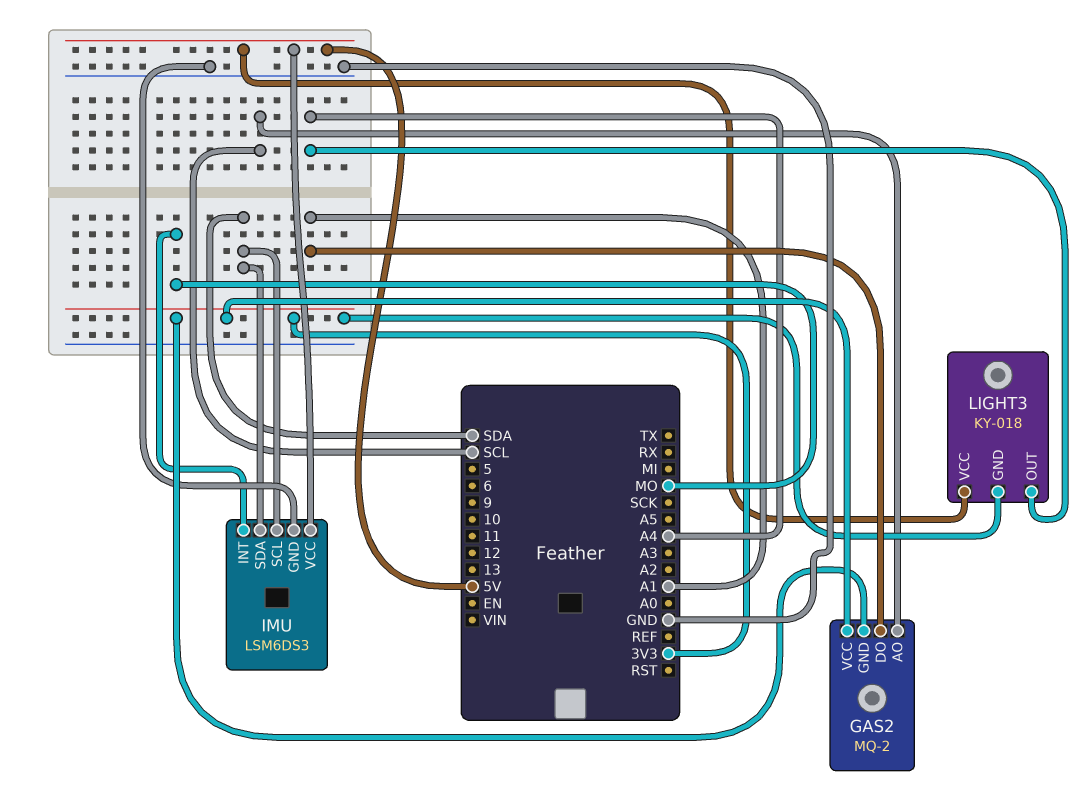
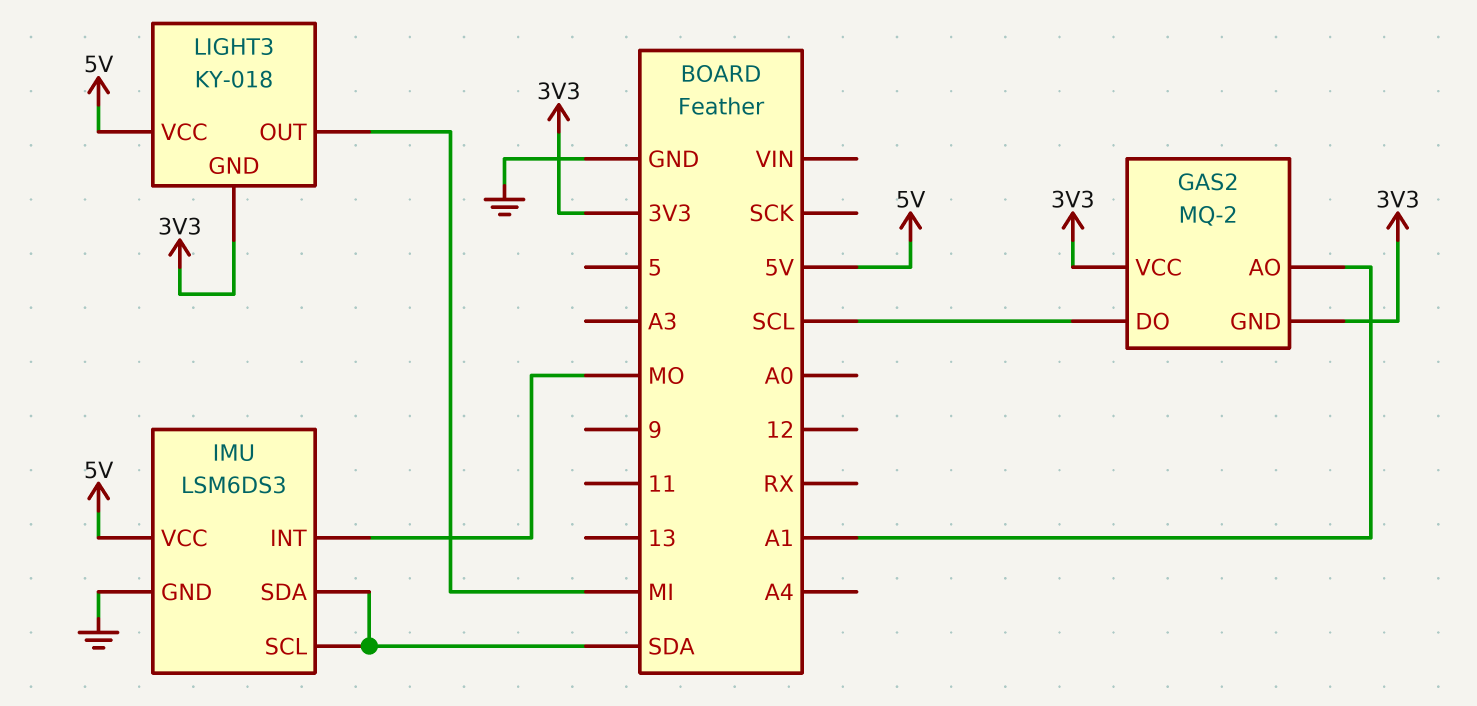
GAS2 pin AO: SCL -> A1
GAS2 pin DO: A1 -> SCL
LIGHT3 pin OUT: A4 -> MI

